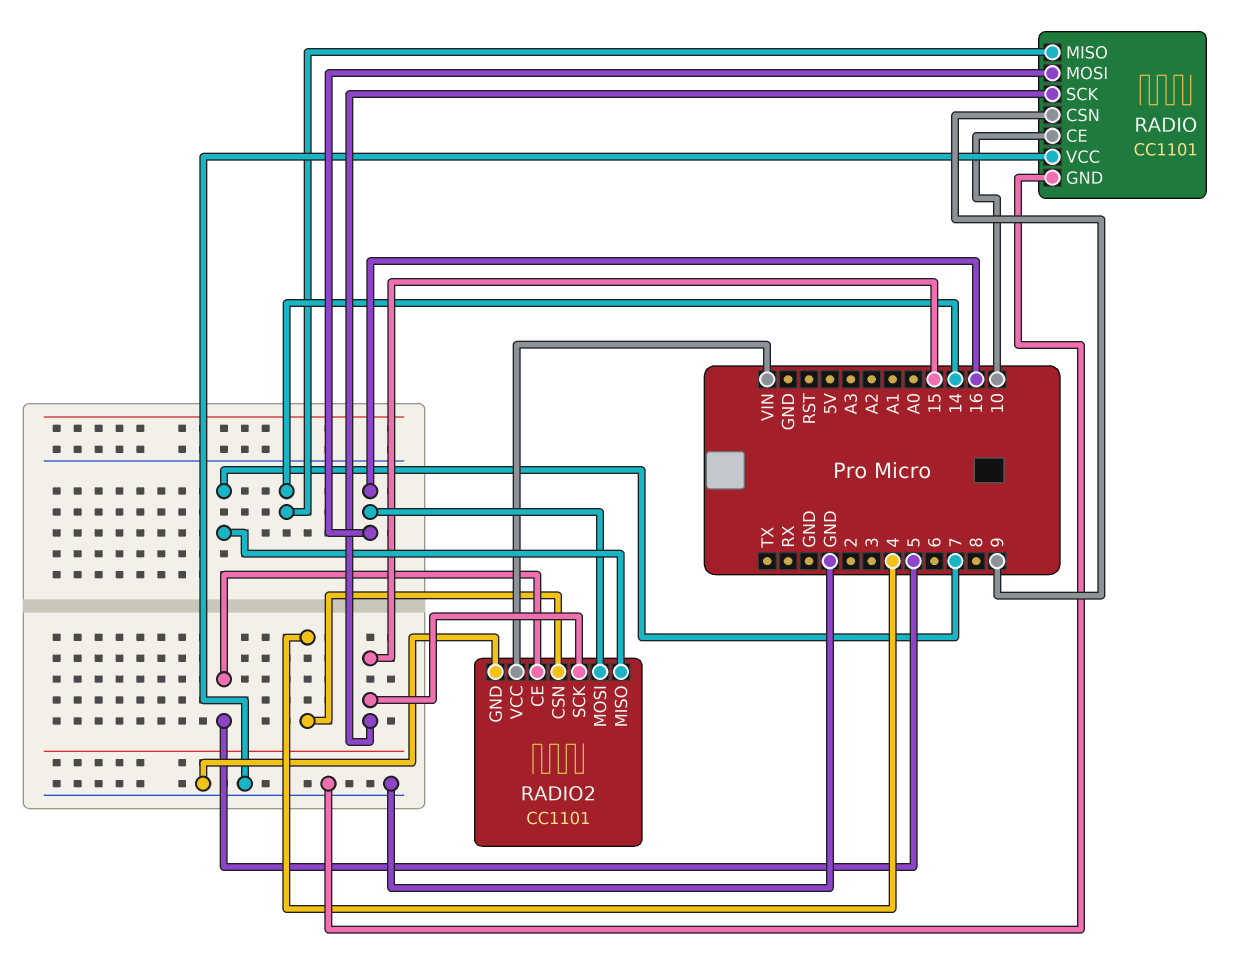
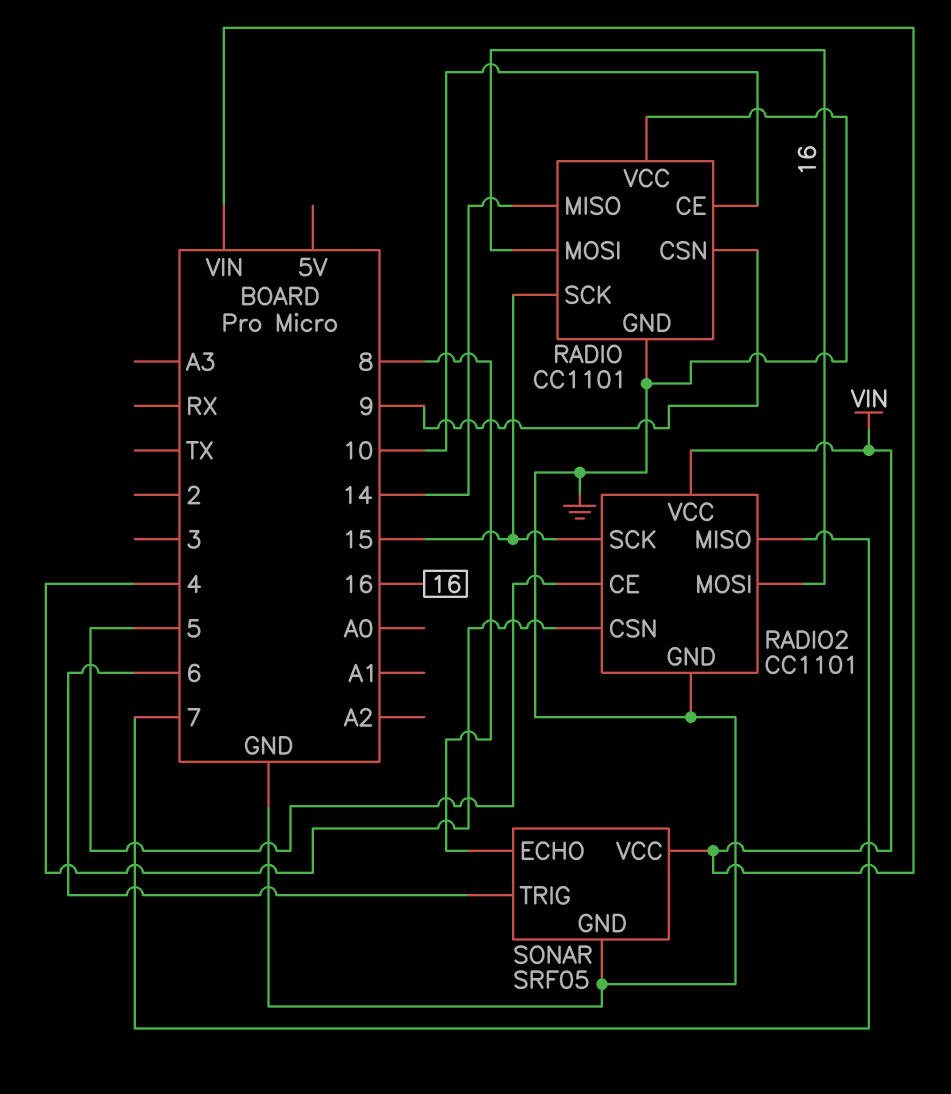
SONAR: none -> SRF05
SONAR pin ECHO: none -> 8
SONAR pin GND: none -> GND
SONAR pin TRIG: none -> 6
SONAR pin VCC: none -> VIN

